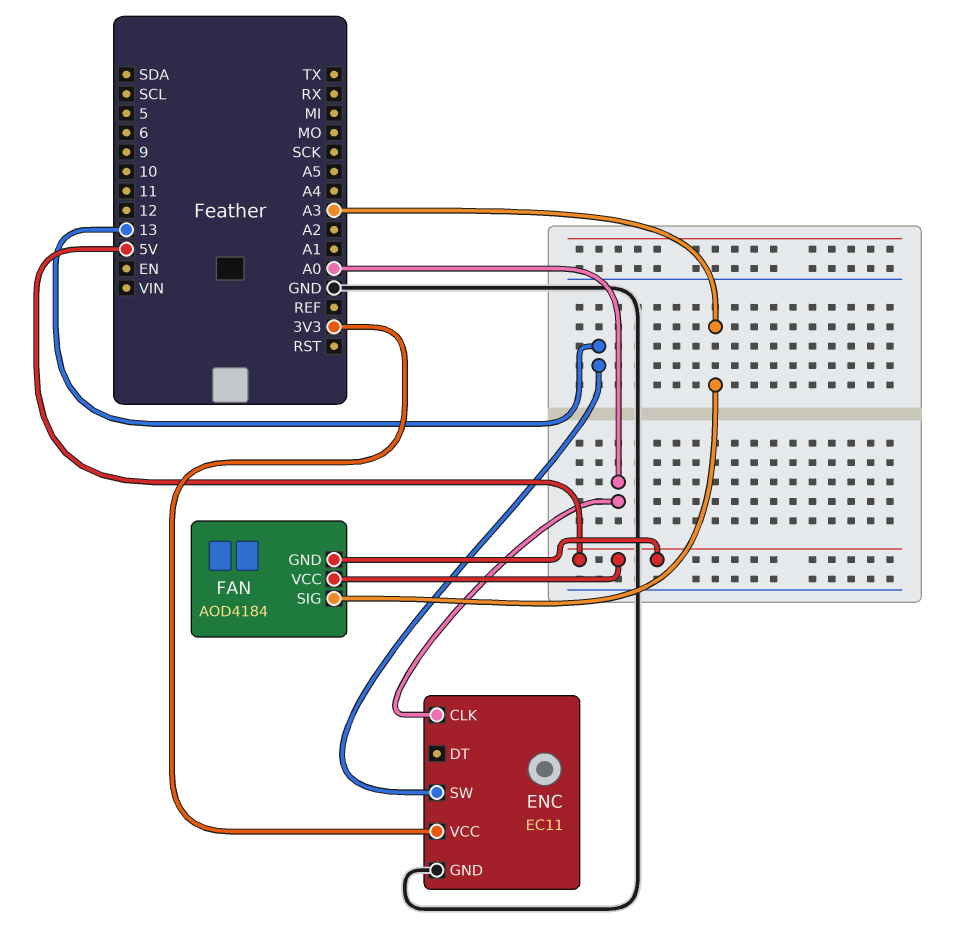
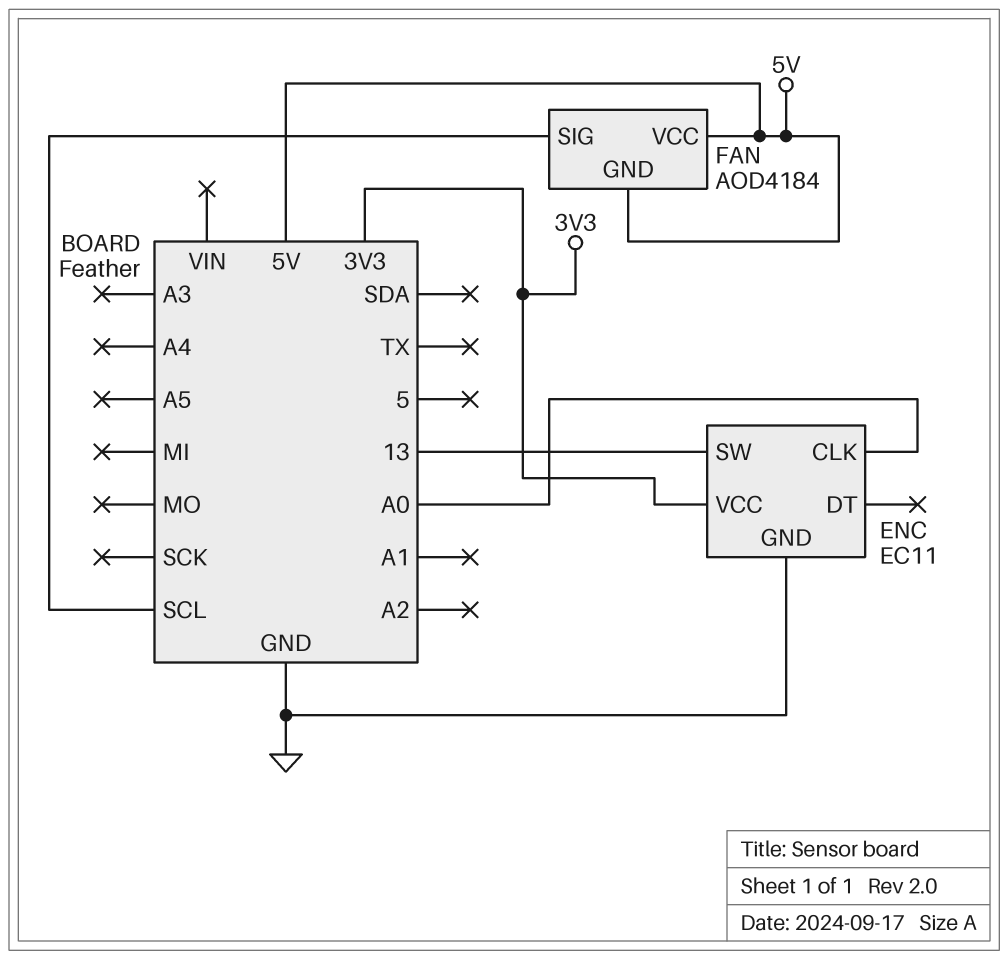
FAN pin SIG: A3 -> SCL

